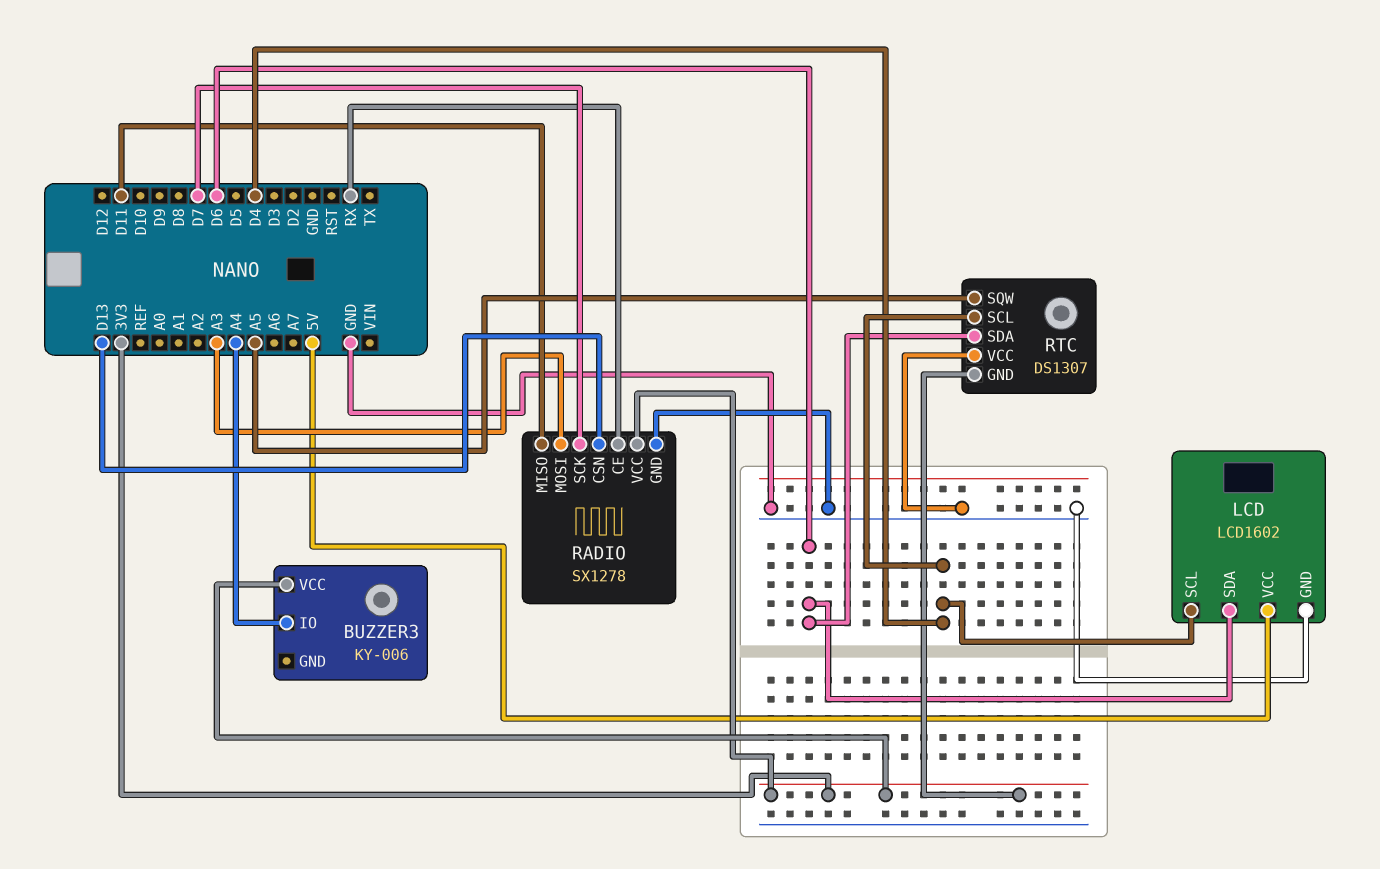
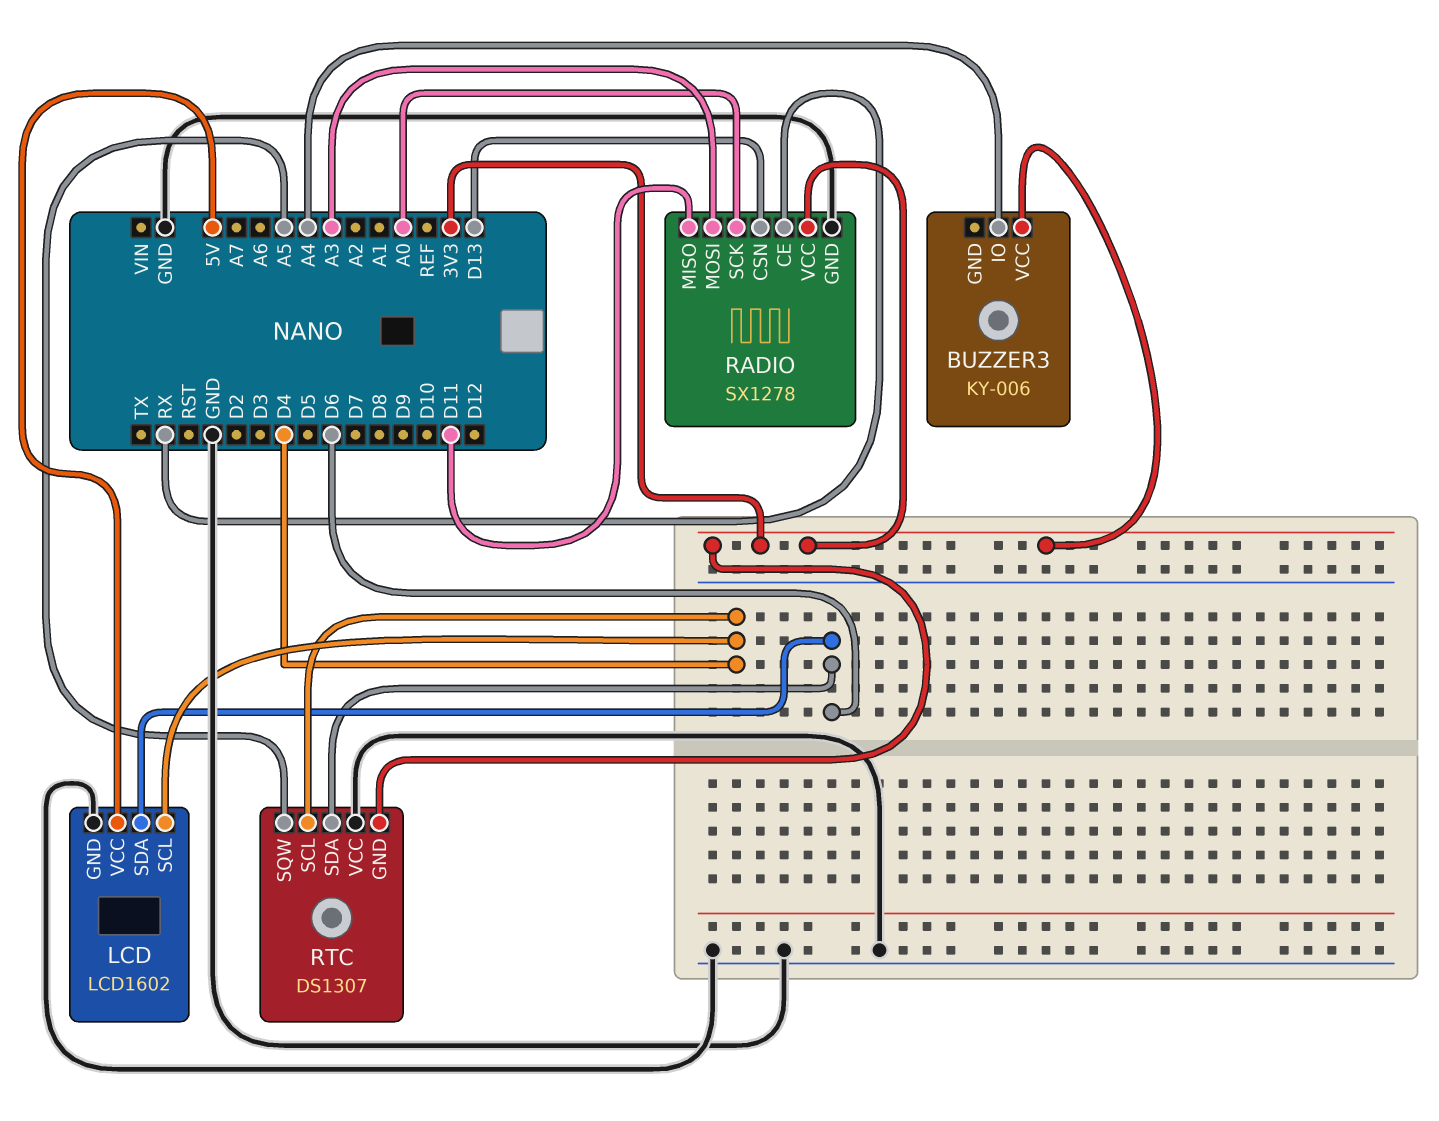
RADIO pin SCK: D7 -> A0

